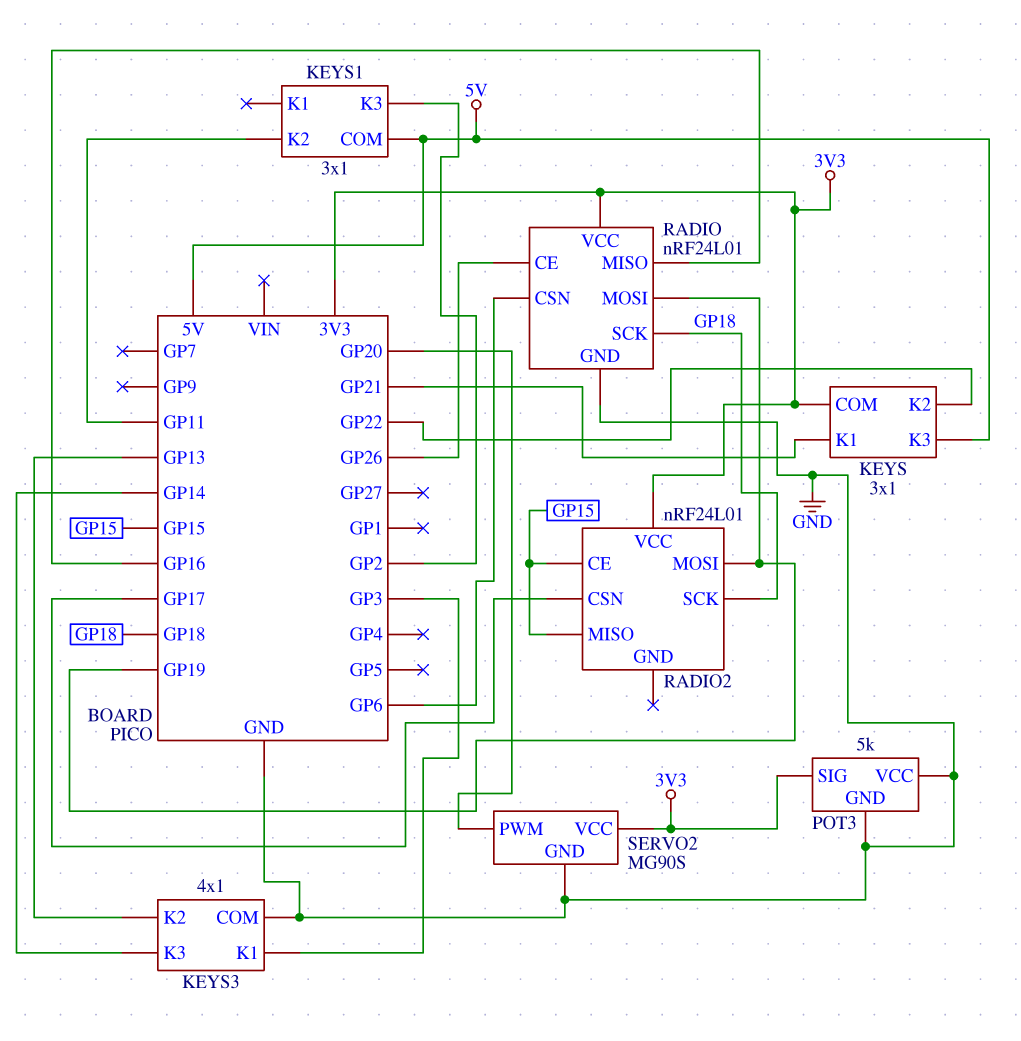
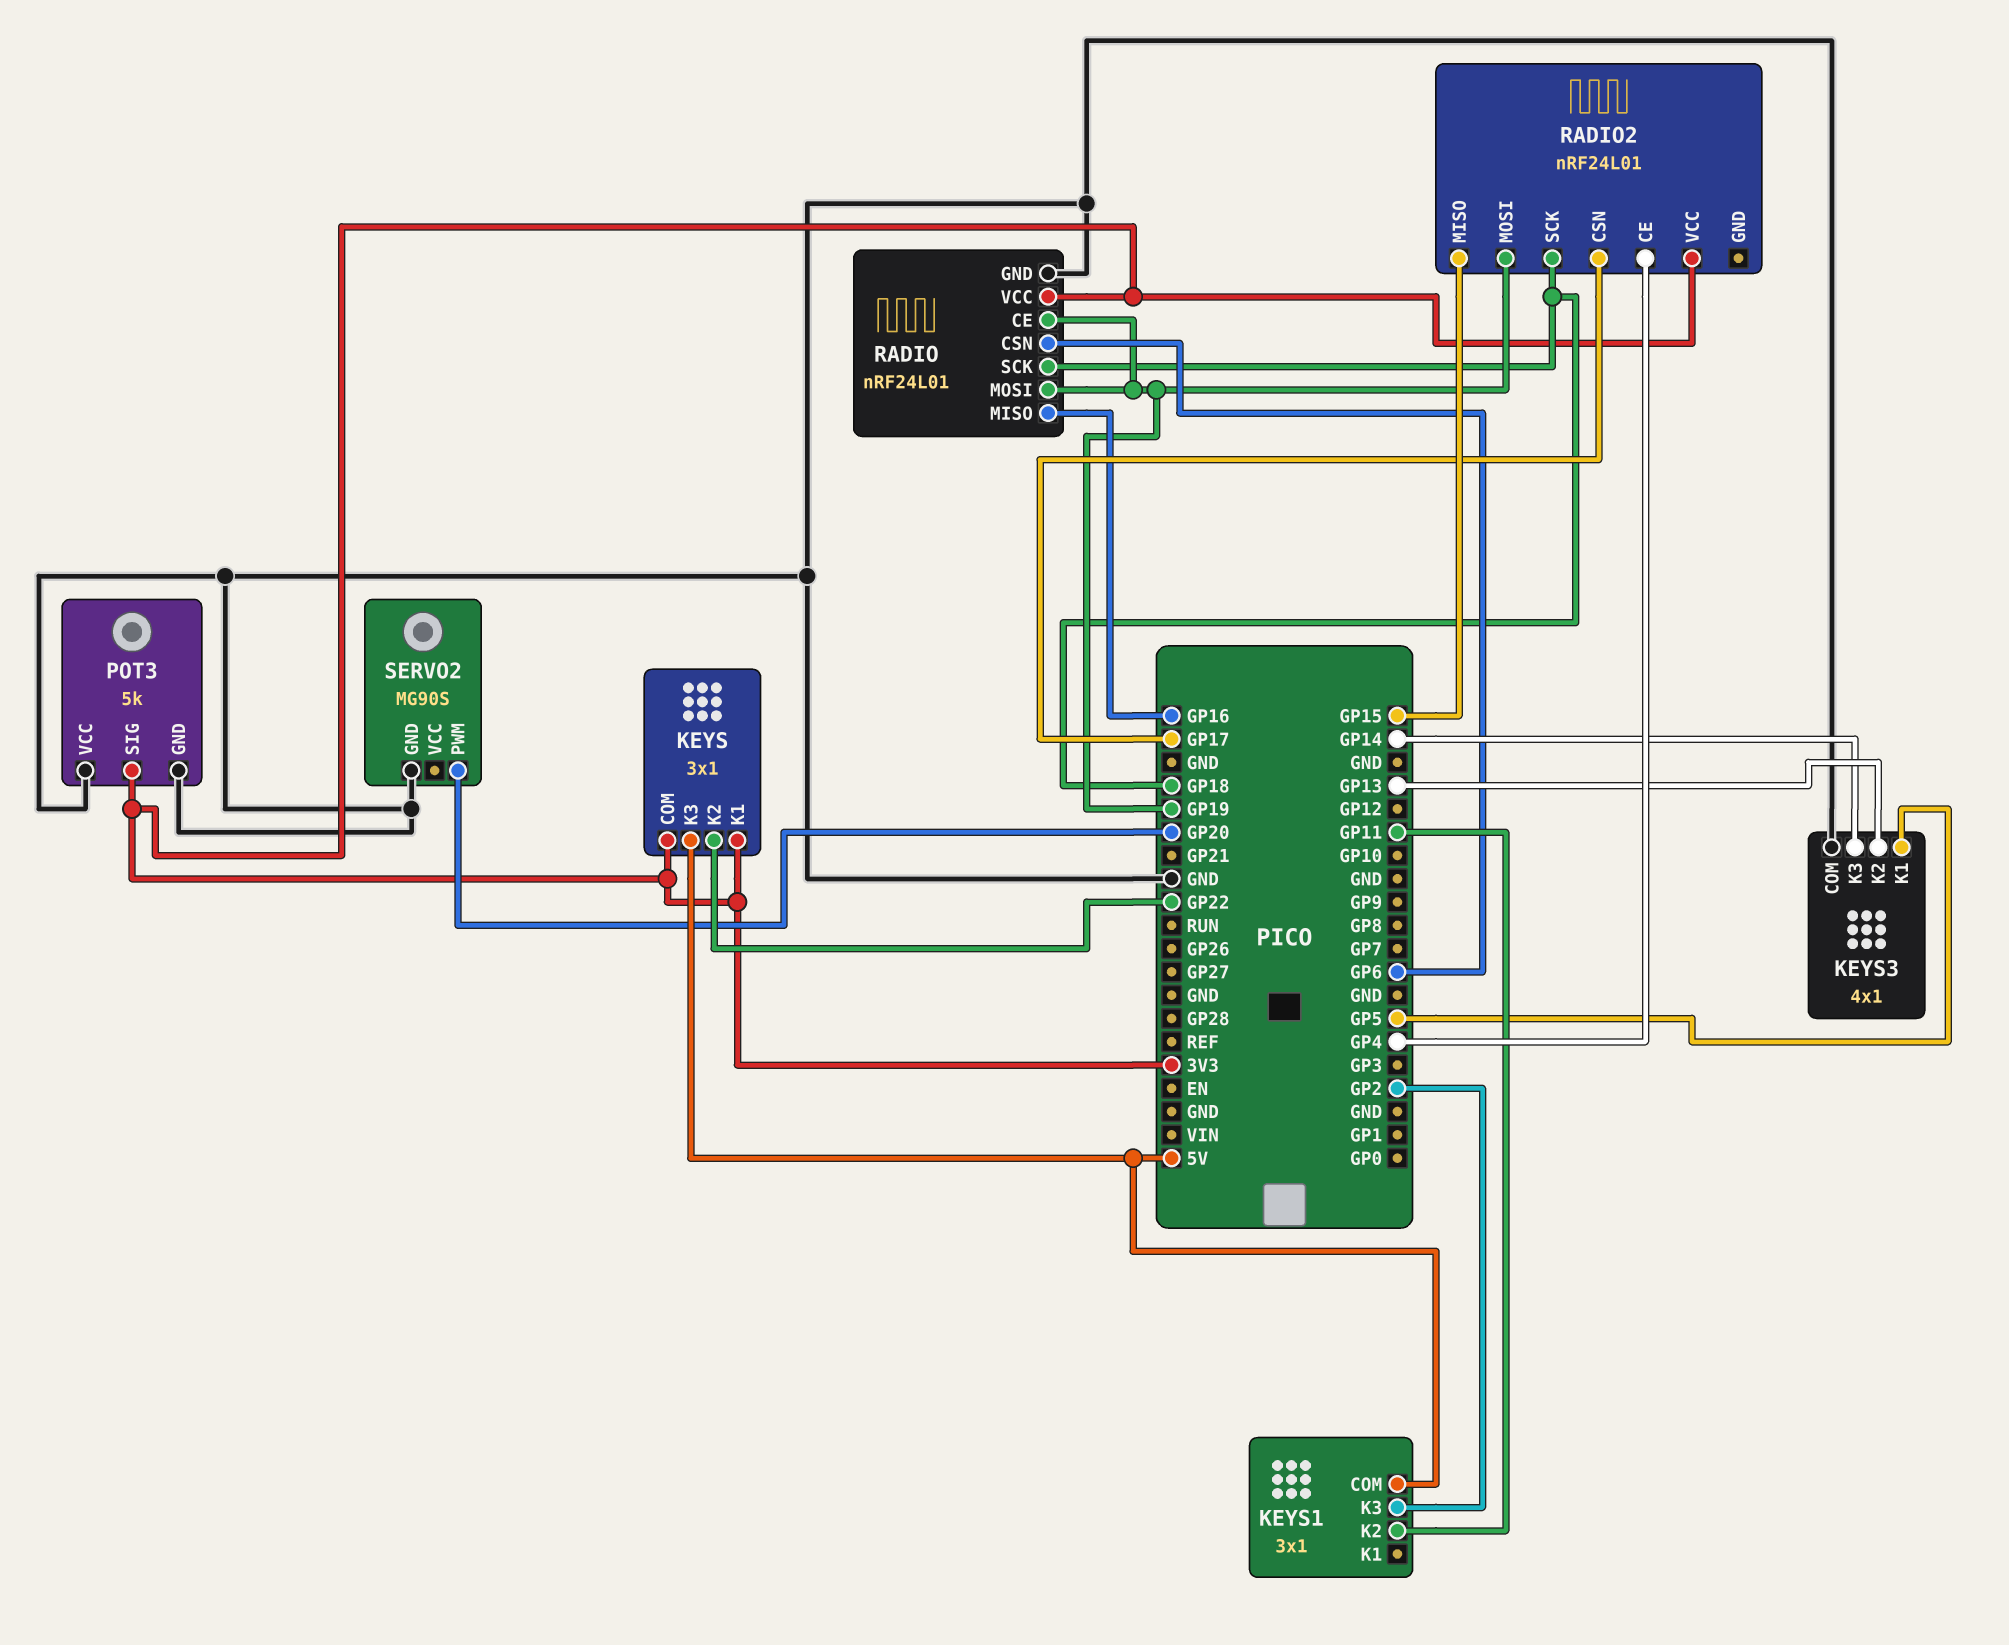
KEYS pin K1: GP21 -> 3V3
KEYS3 pin K1: GP3 -> GP5
RADIO pin CE: GP26 -> GP19
RADIO2 pin CE: GP15 -> GP4
SERVO2 pin VCC: 3V3 -> none

